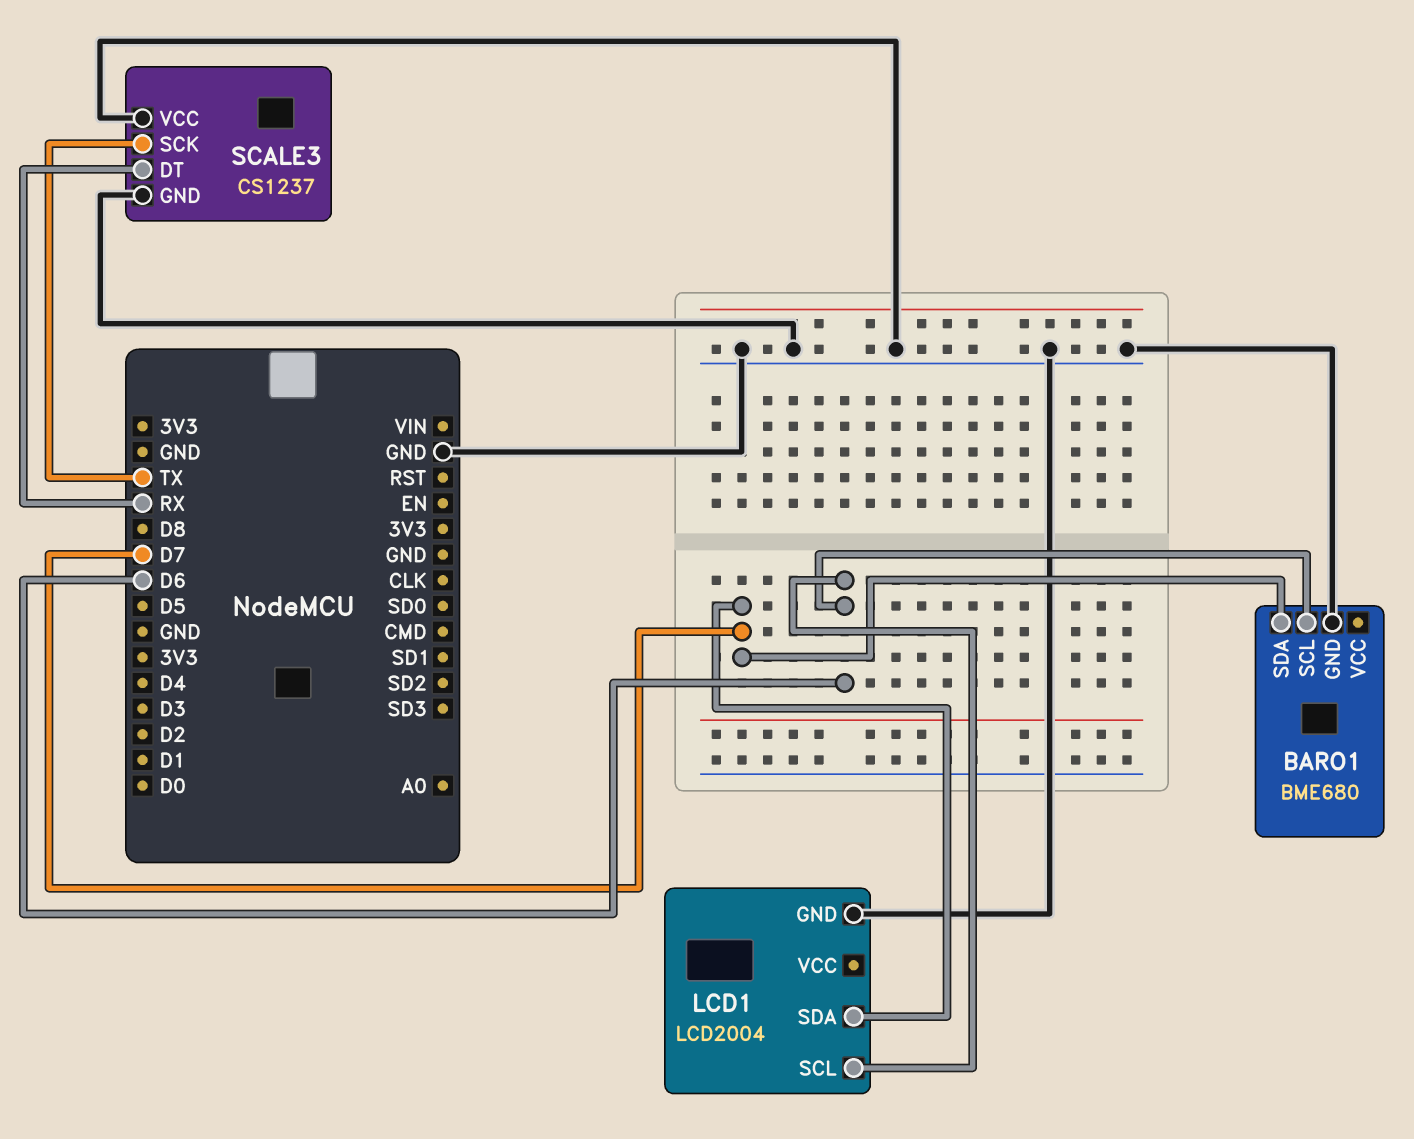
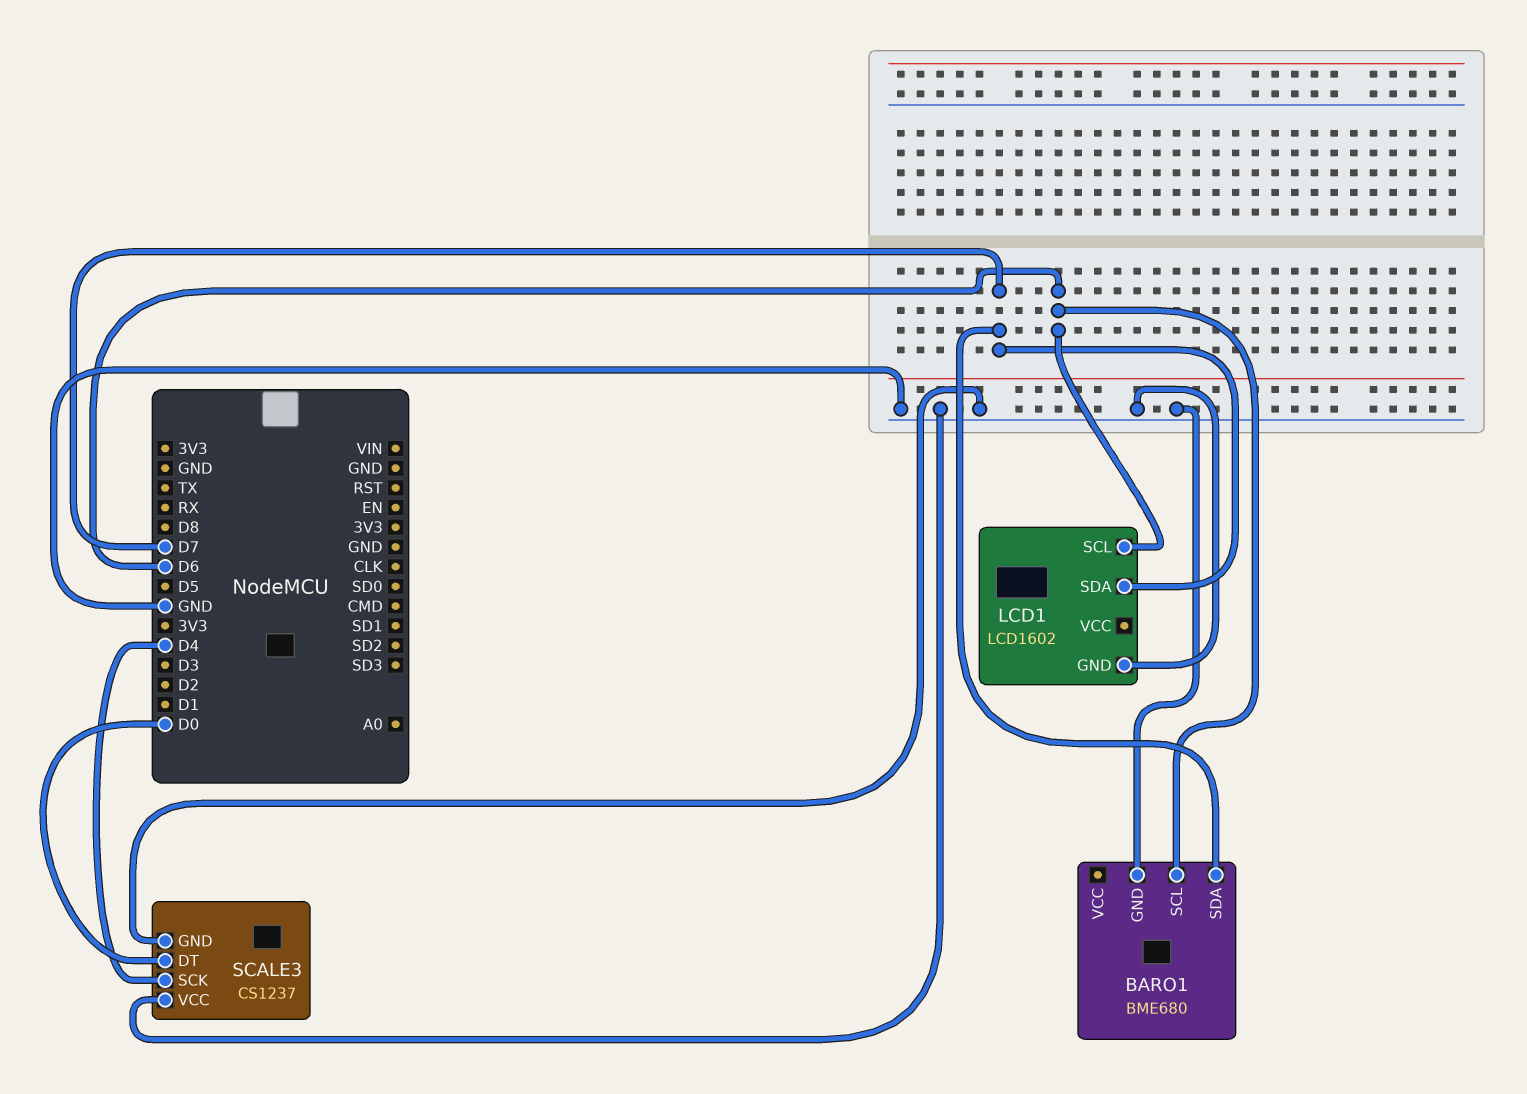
LCD1: LCD2004 -> LCD1602
SCALE3 pin DT: RX -> D0
SCALE3 pin SCK: TX -> D4

